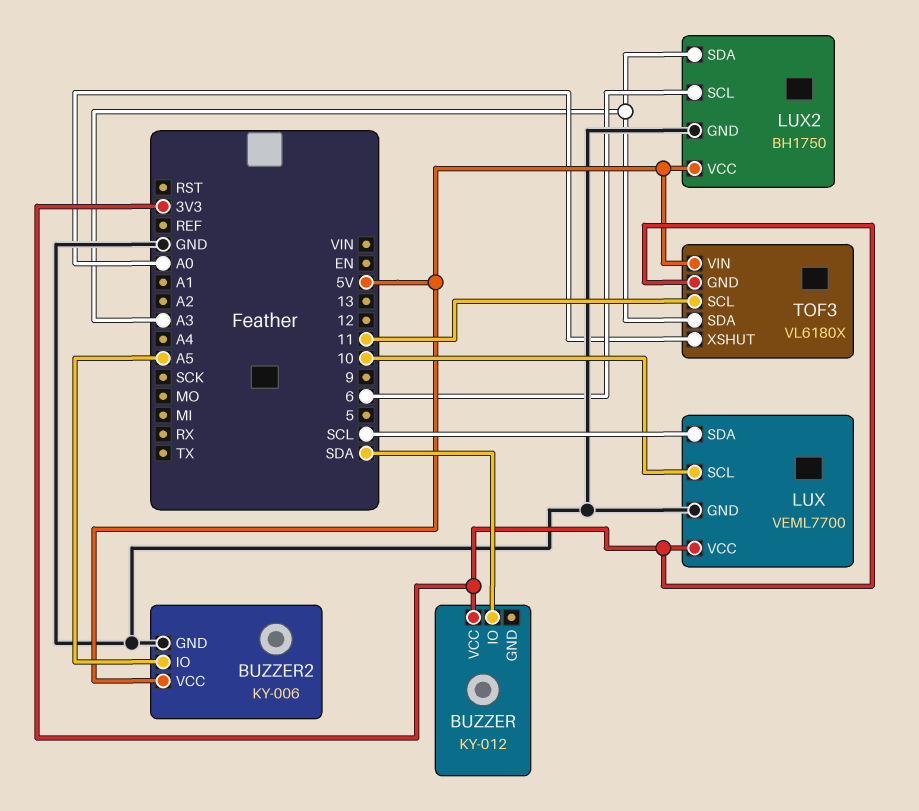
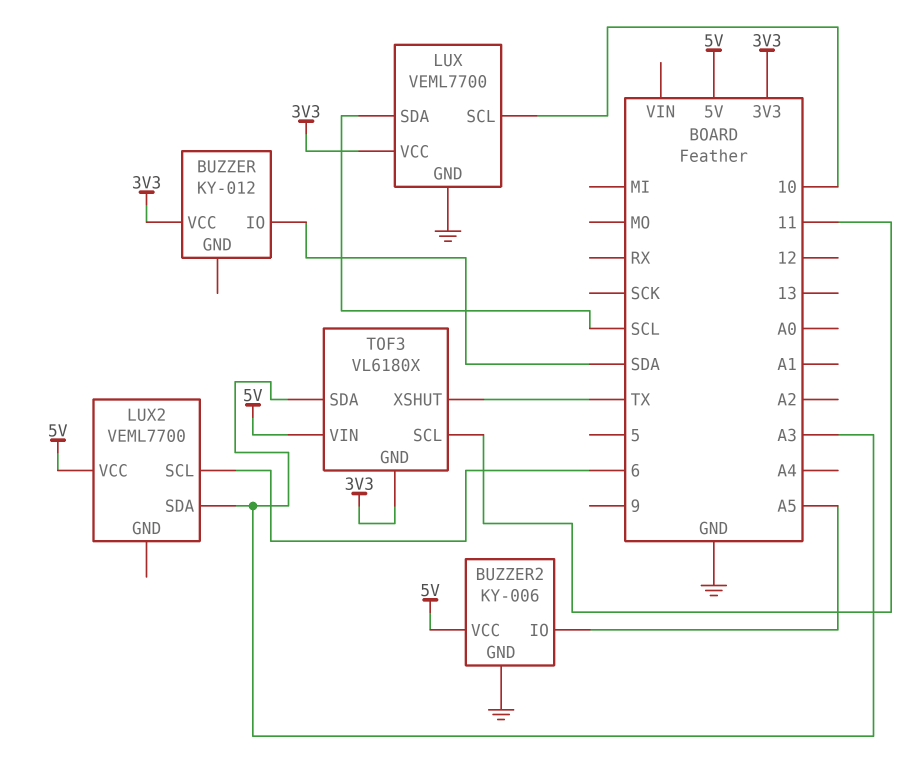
LUX2: BH1750 -> VEML7700
LUX2 pin GND: GND -> none
TOF3 pin XSHUT: A0 -> TX

